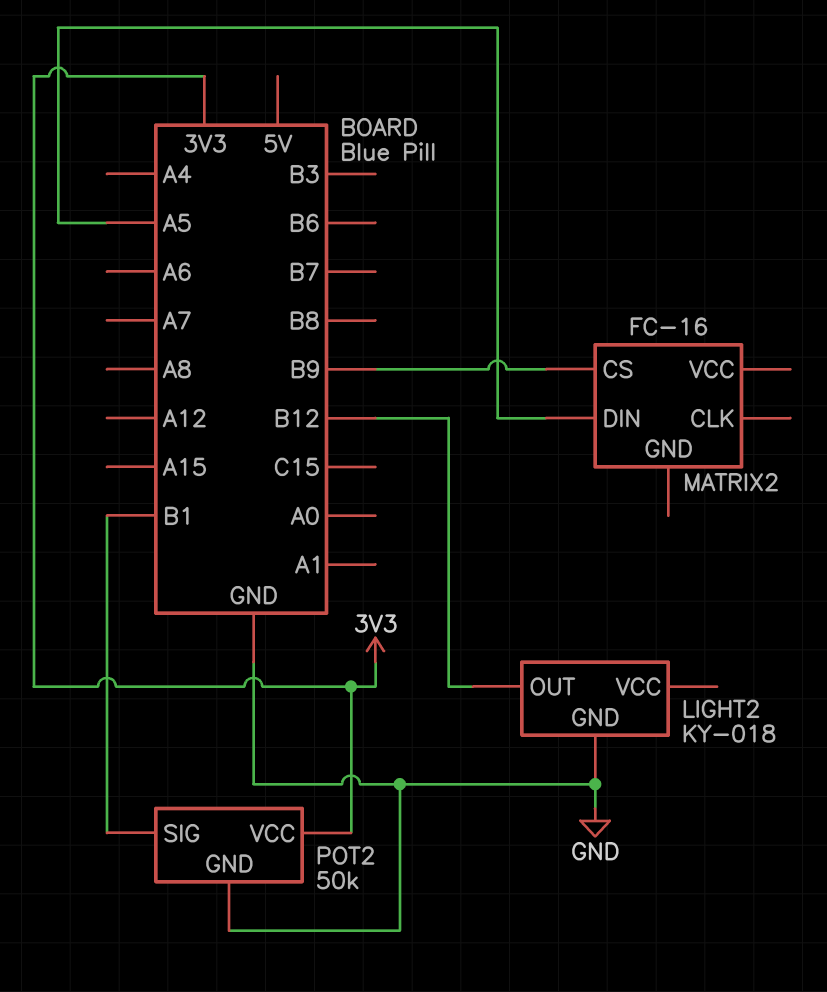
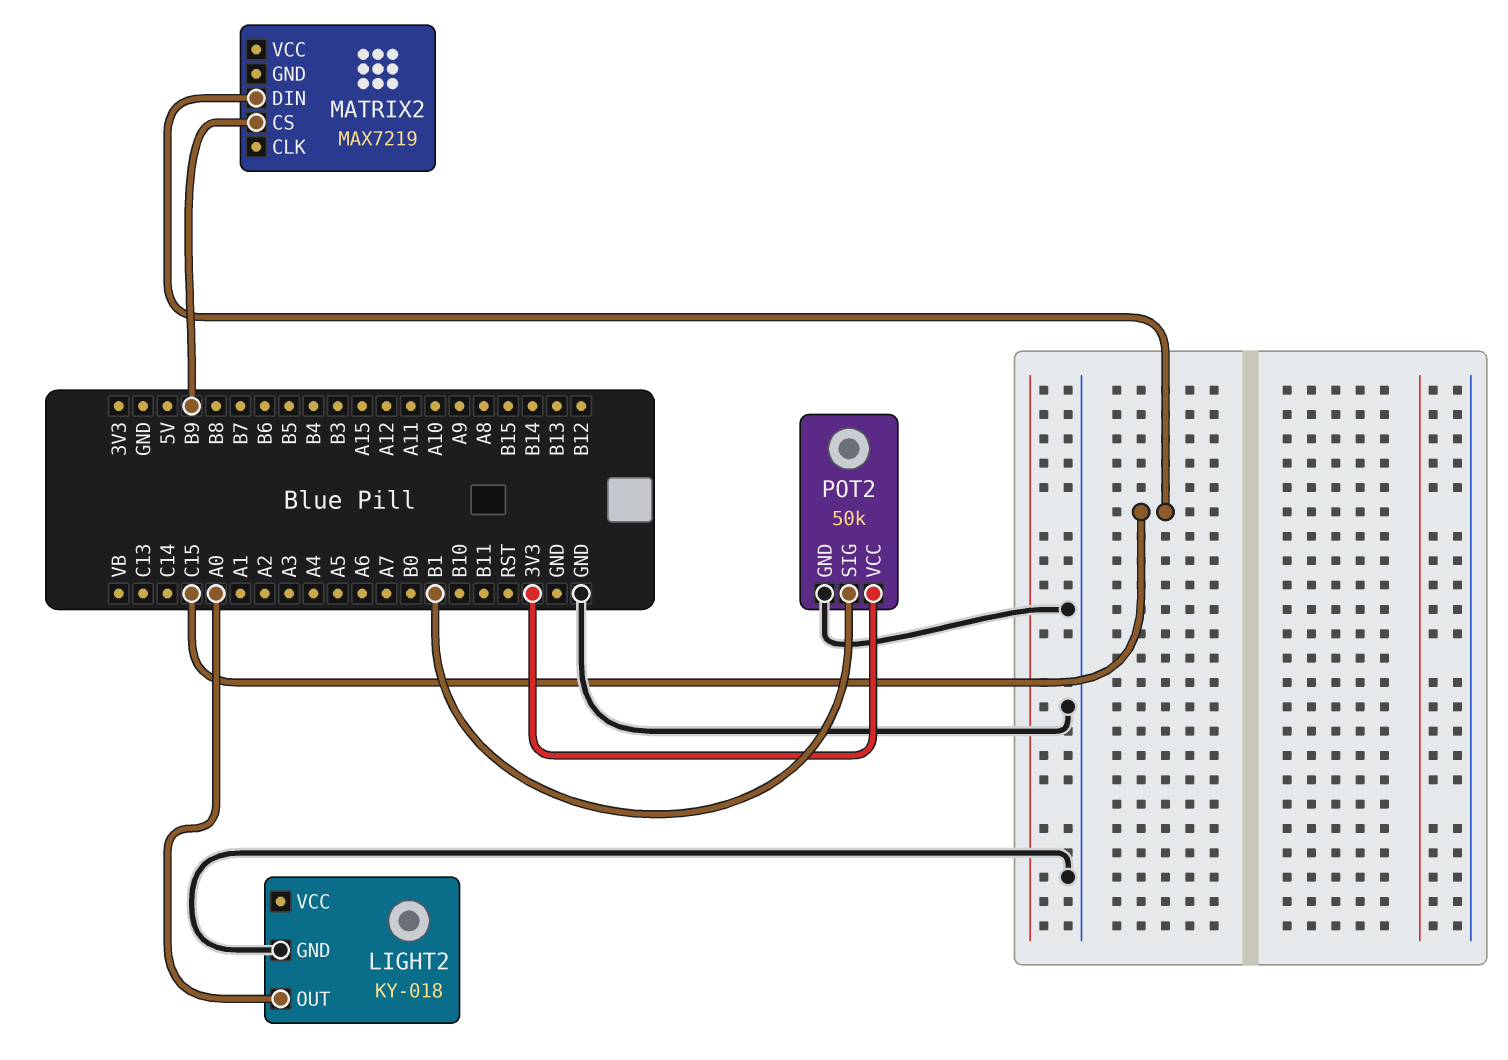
LIGHT2 pin OUT: B12 -> A0
MATRIX2: FC-16 -> MAX7219
MATRIX2 pin DIN: A5 -> C15

